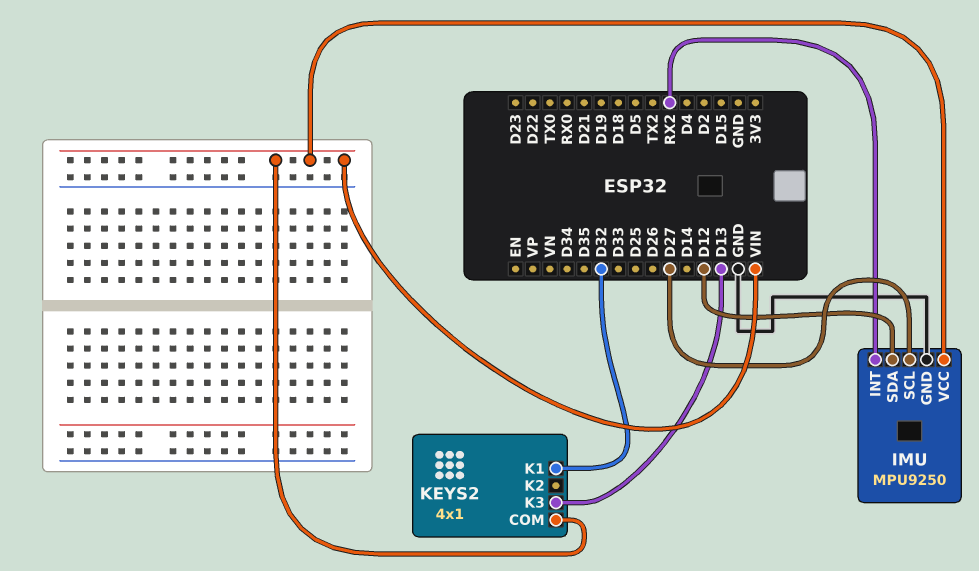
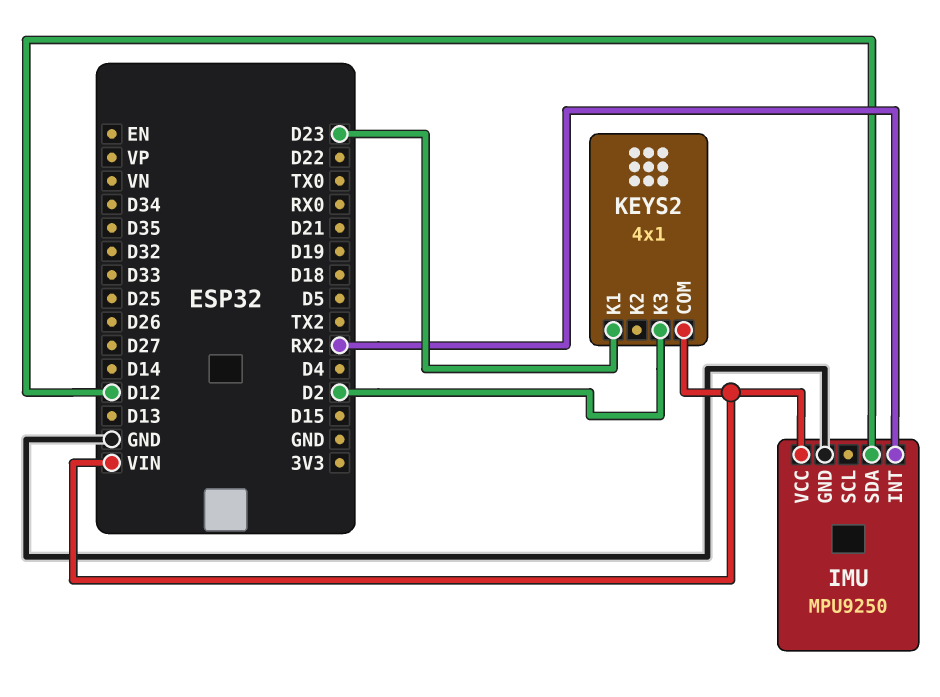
IMU pin SCL: D27 -> none
KEYS2 pin K1: D32 -> D23
KEYS2 pin K3: D13 -> D2

